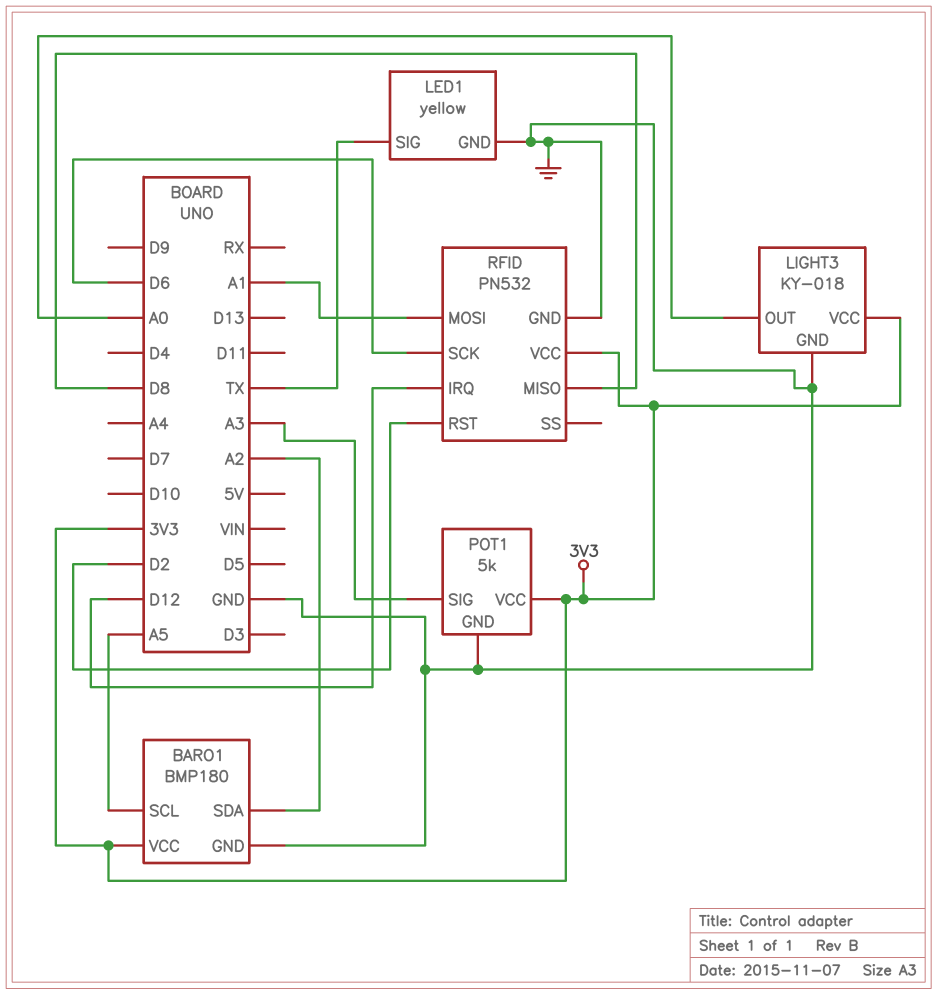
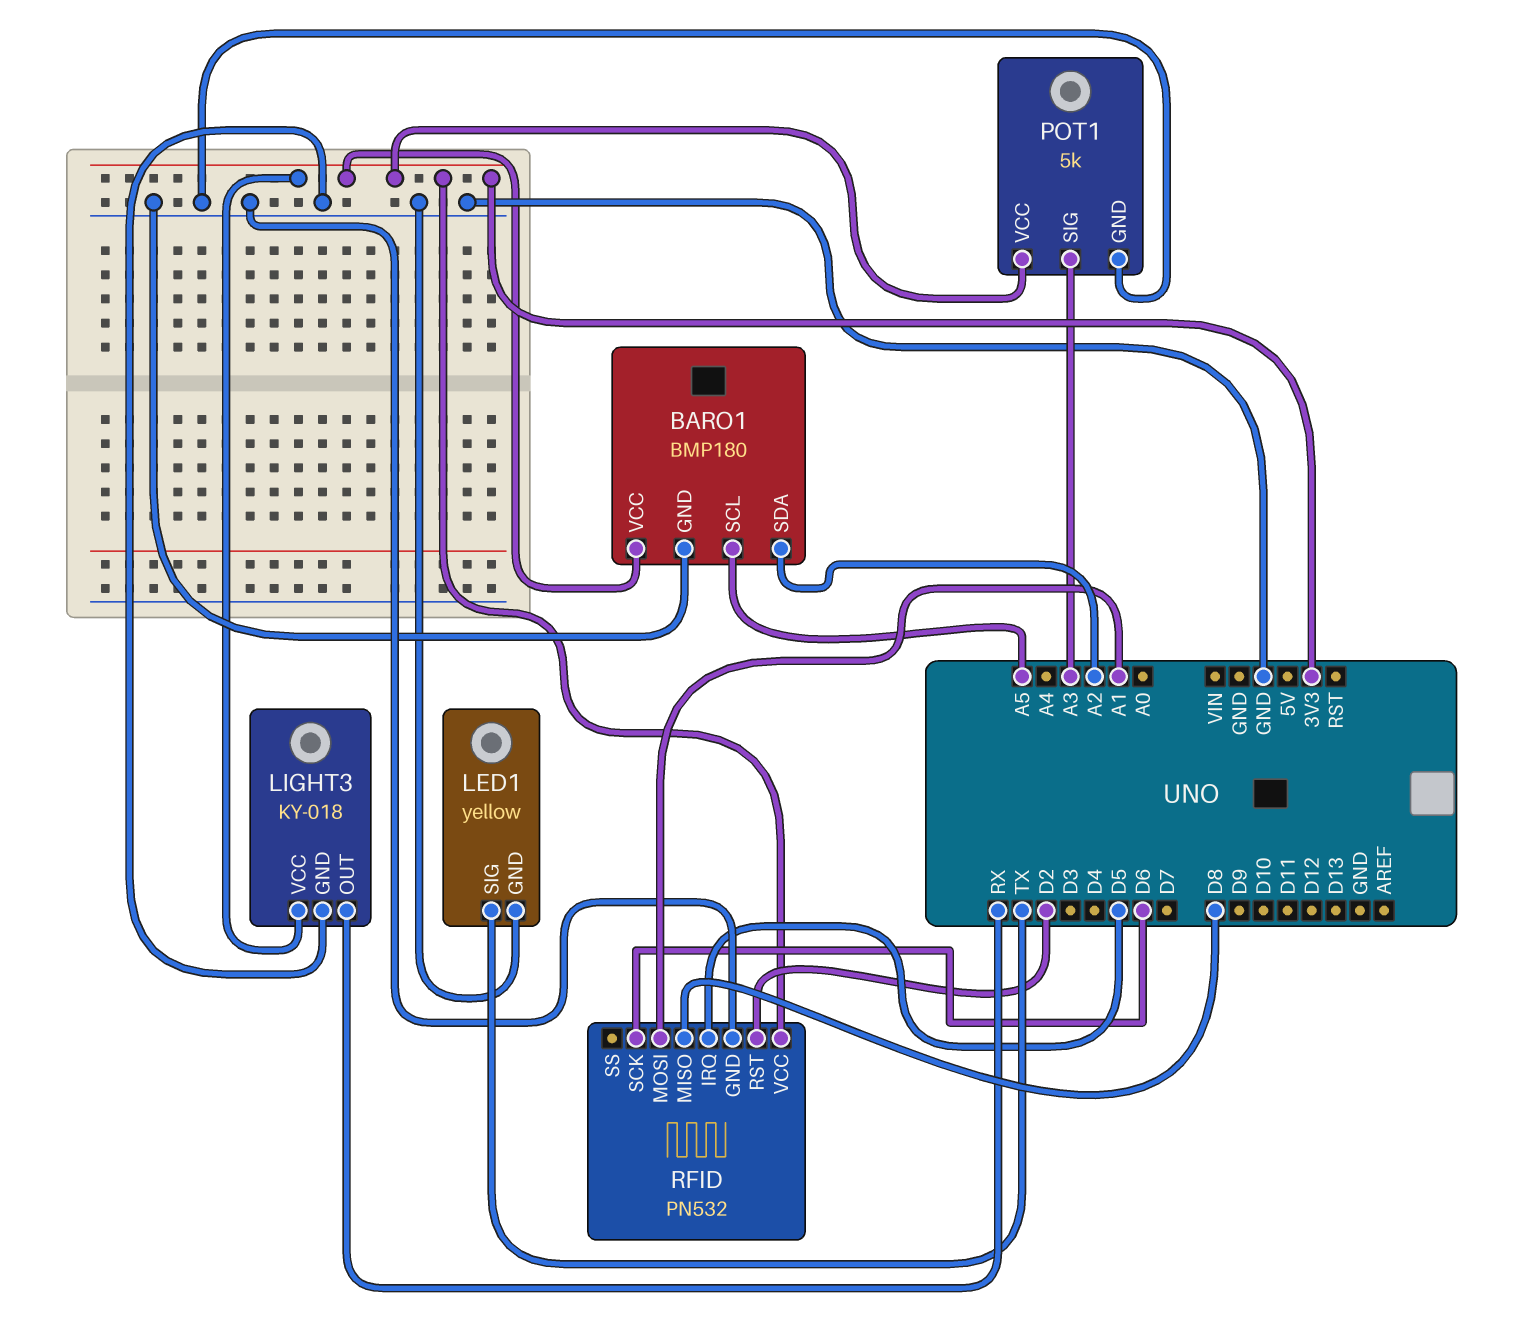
LIGHT3 pin OUT: A0 -> RX
RFID pin IRQ: D12 -> D5

